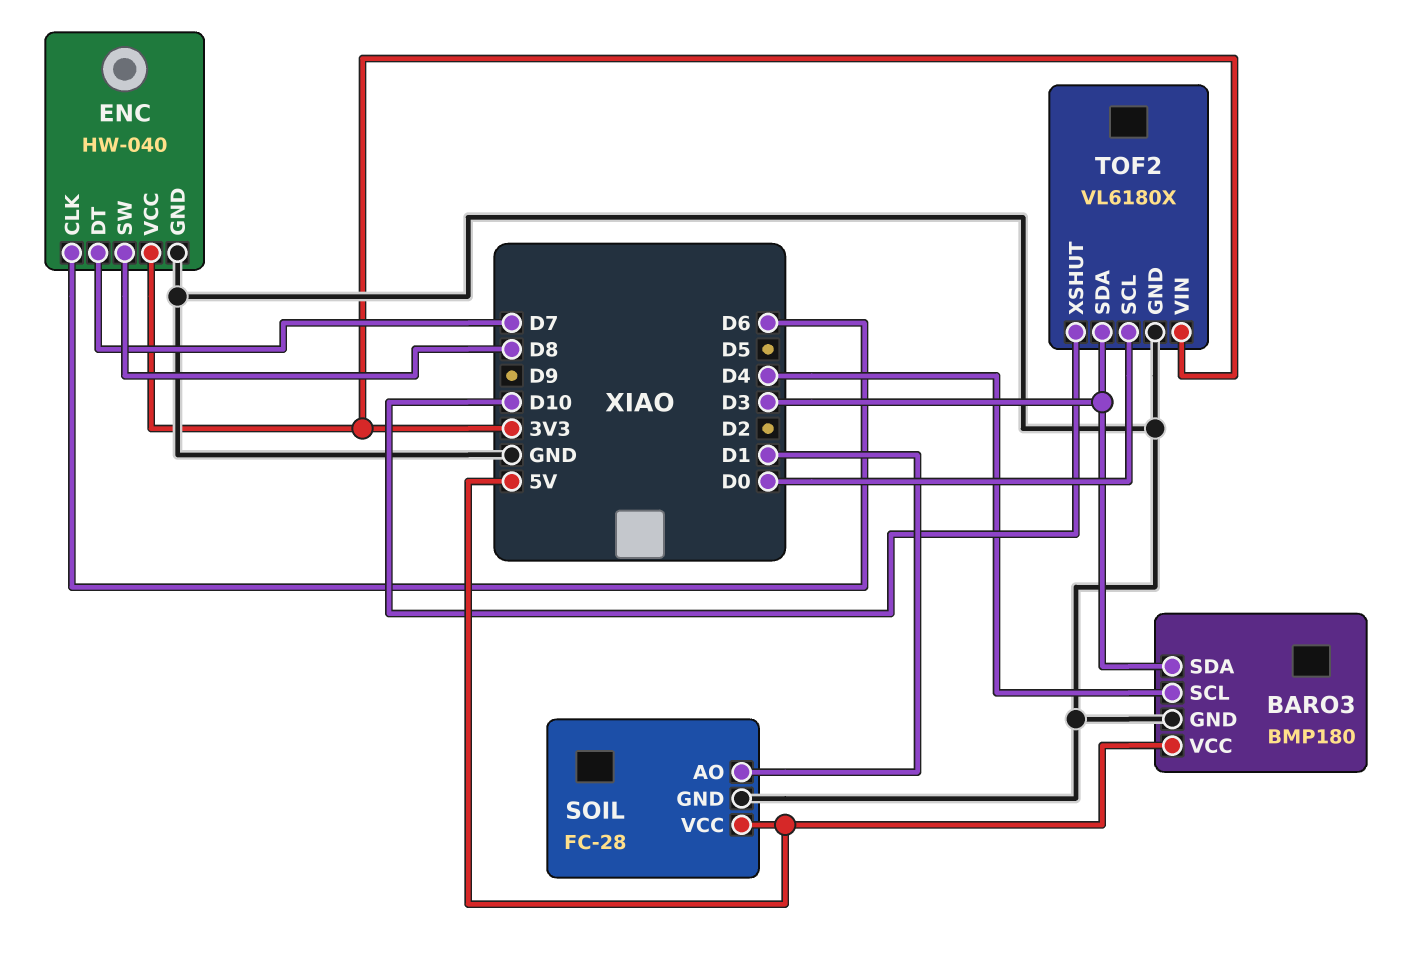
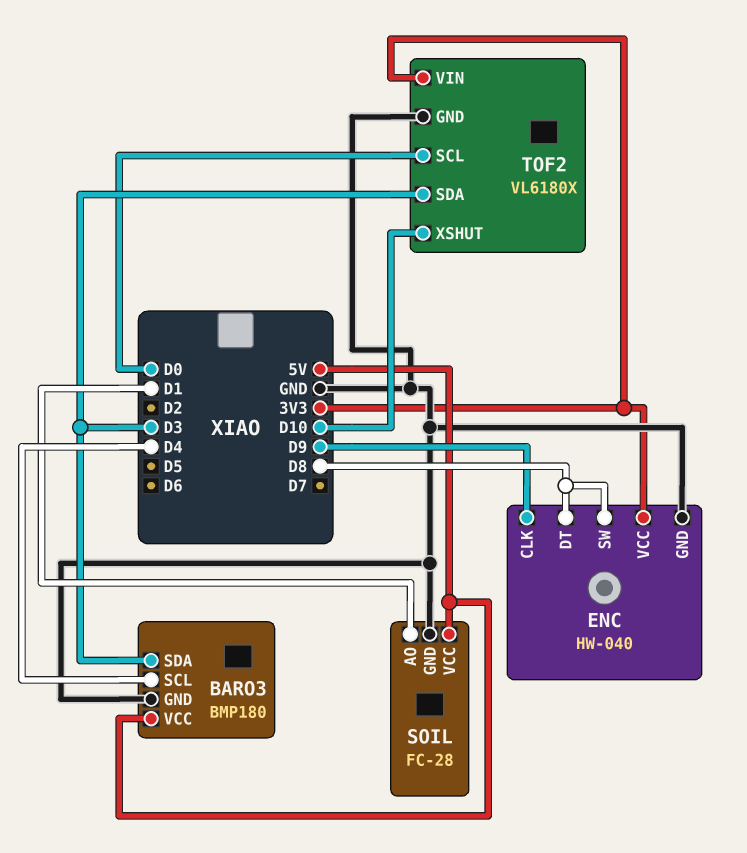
ENC pin CLK: D6 -> D9
ENC pin DT: D7 -> D8

